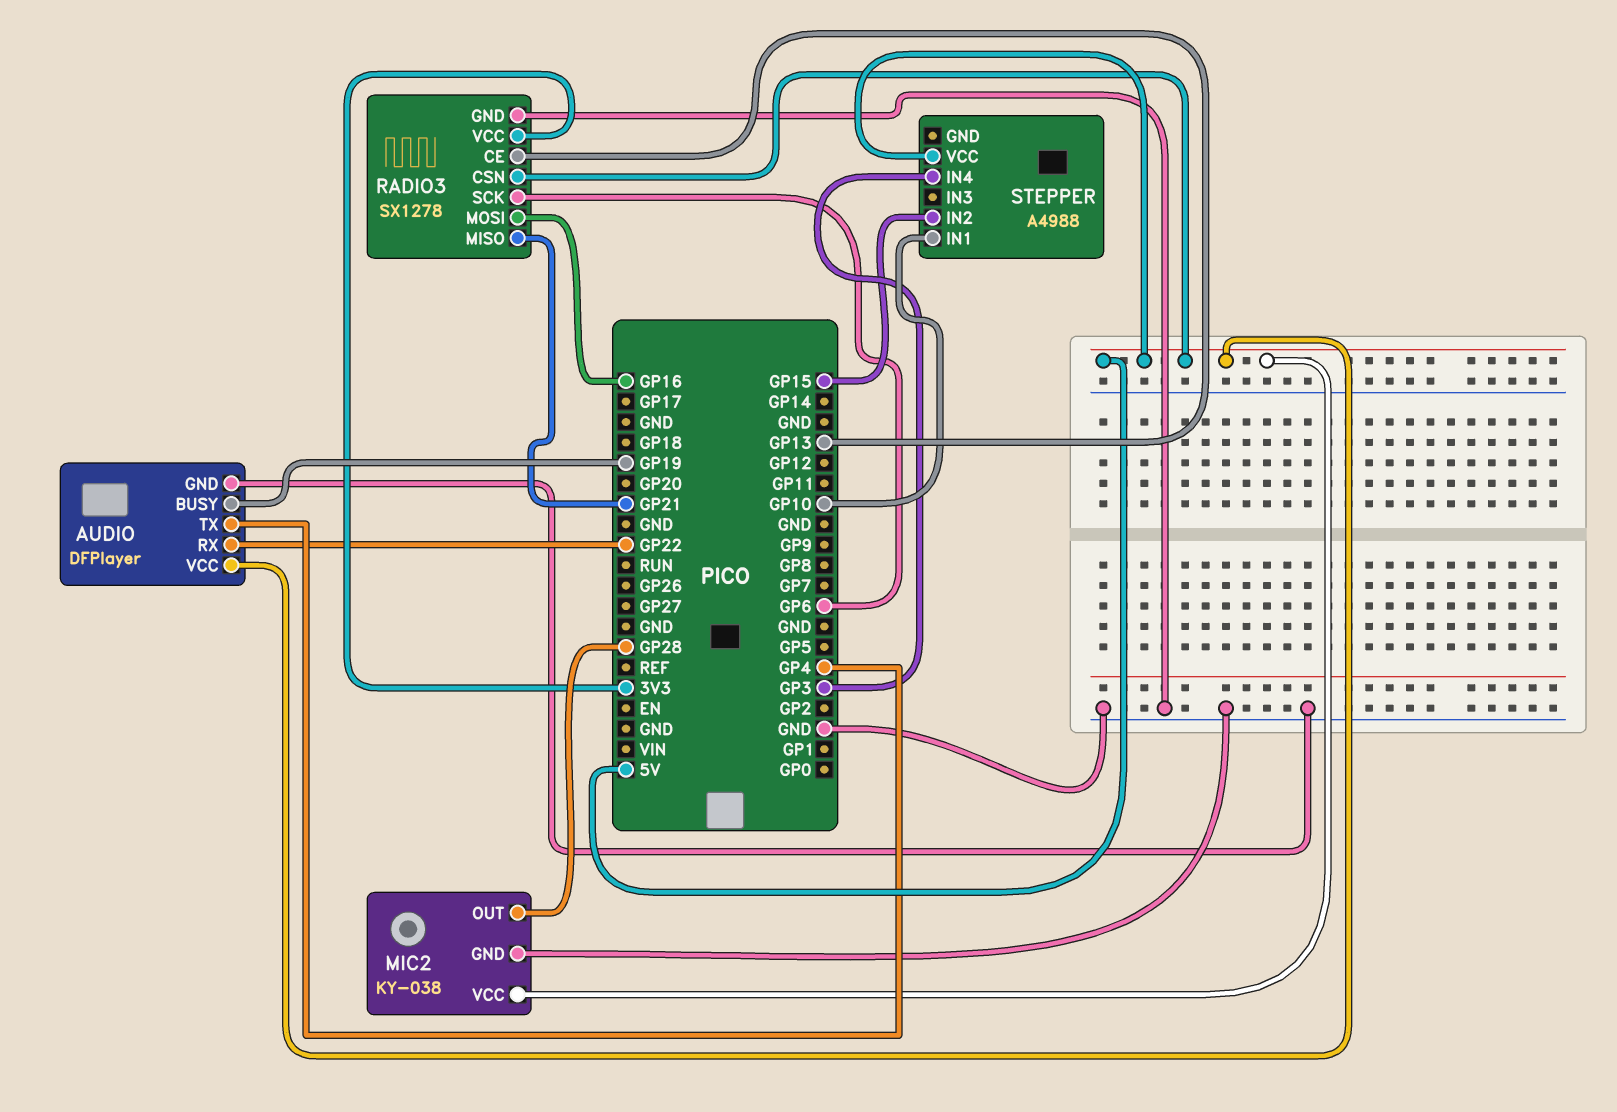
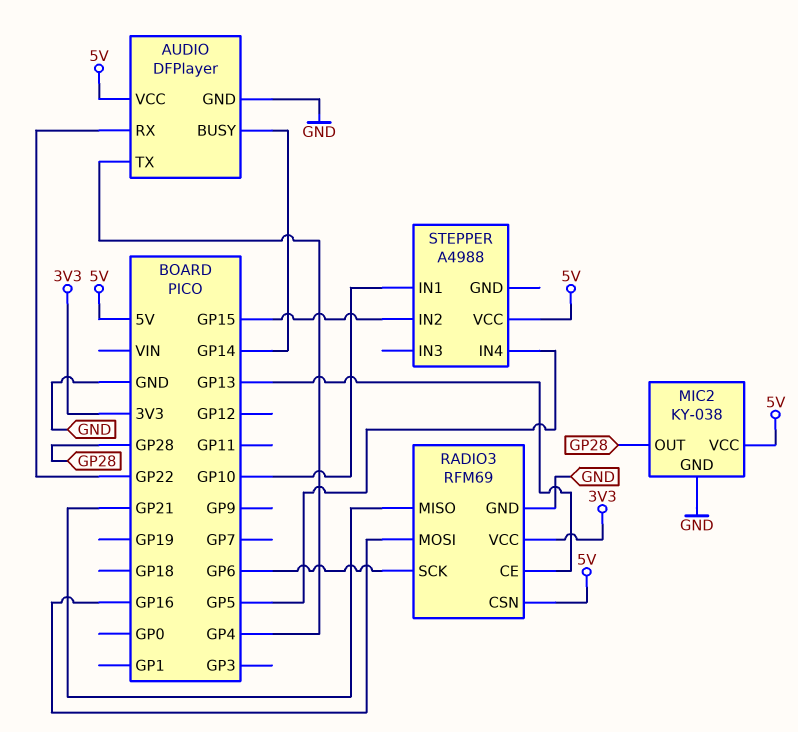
AUDIO pin BUSY: GP19 -> GP14
RADIO3: SX1278 -> RFM69
STEPPER pin IN4: GP3 -> GP5

